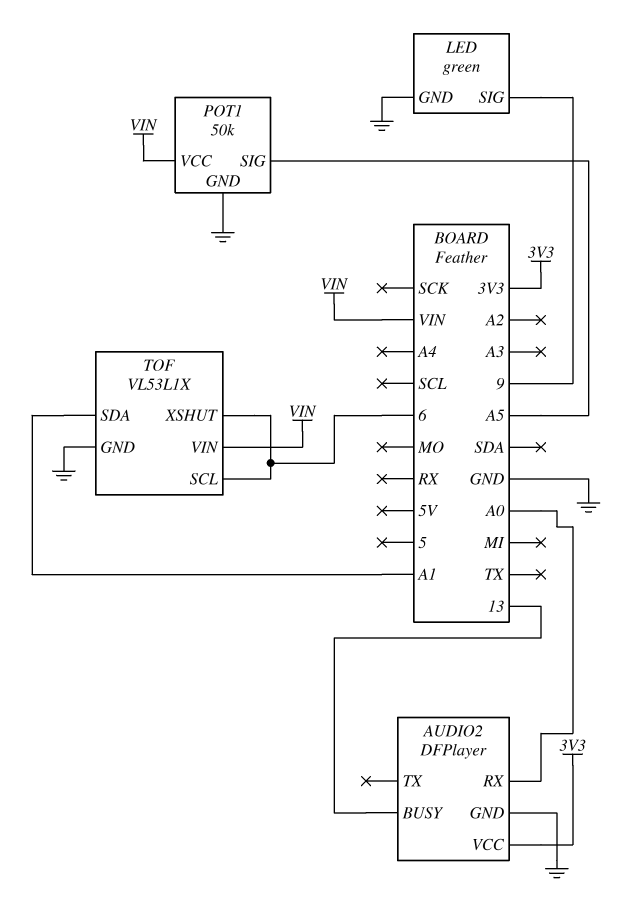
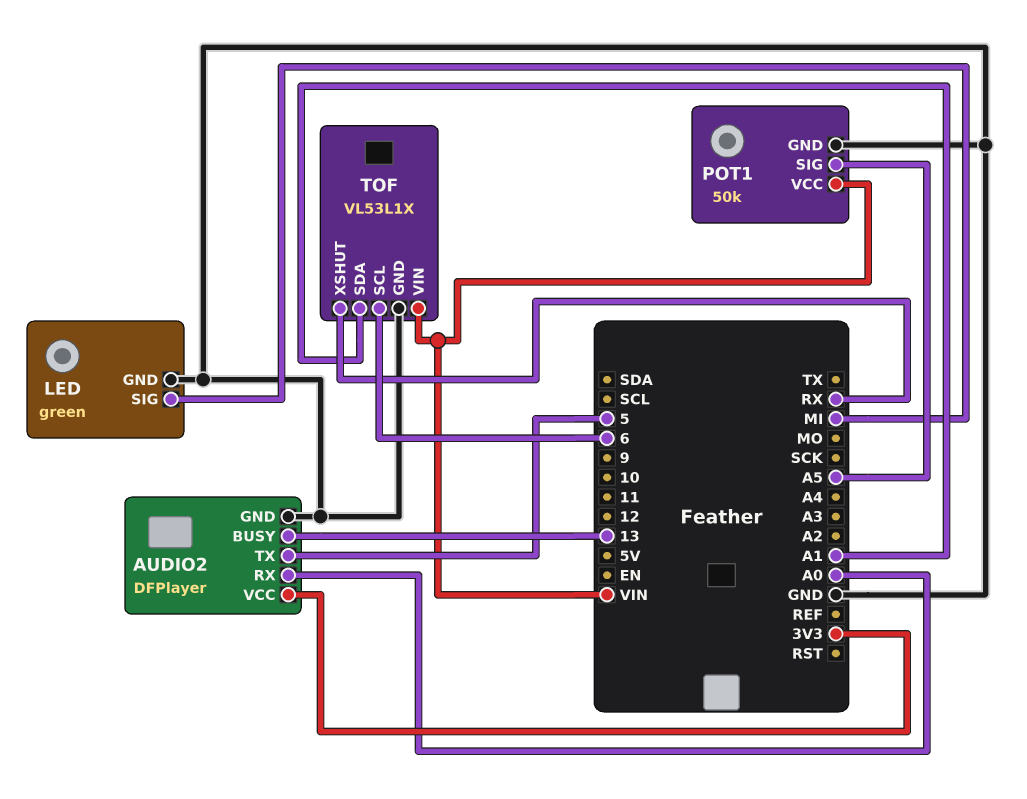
AUDIO2 pin TX: none -> 5
LED pin SIG: 9 -> MI
TOF pin XSHUT: 6 -> RX

